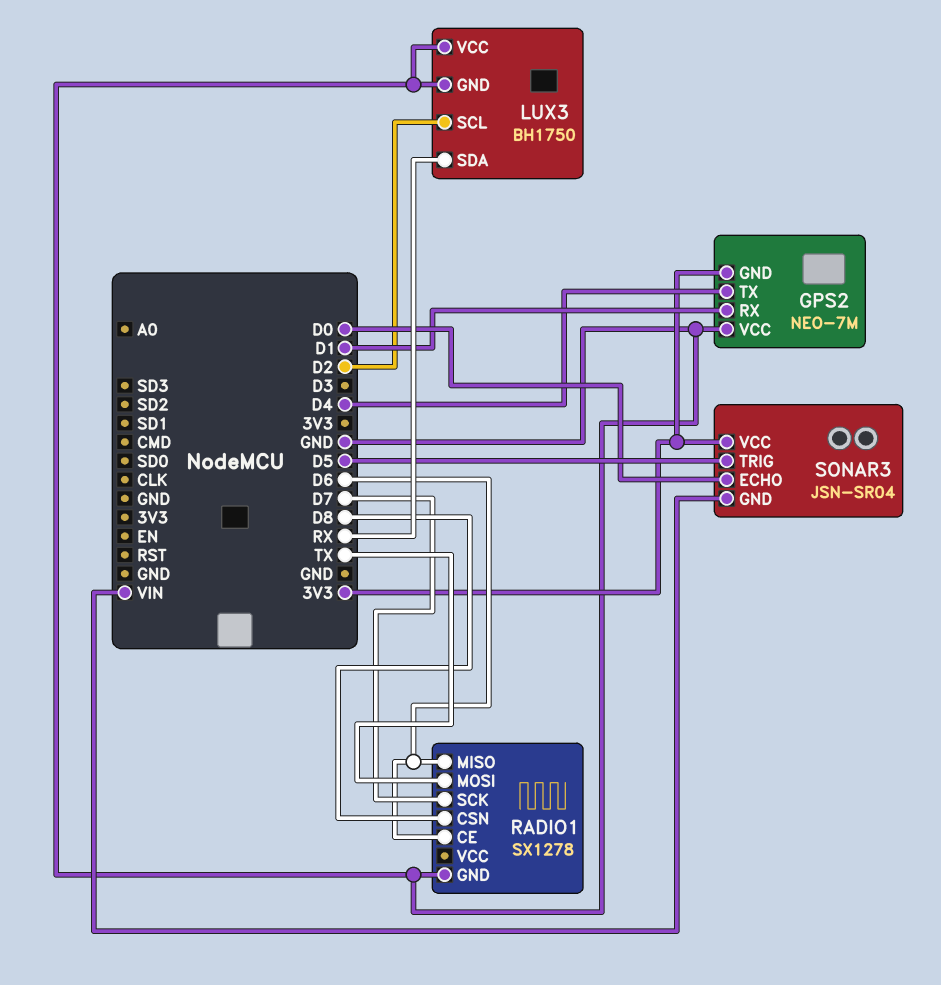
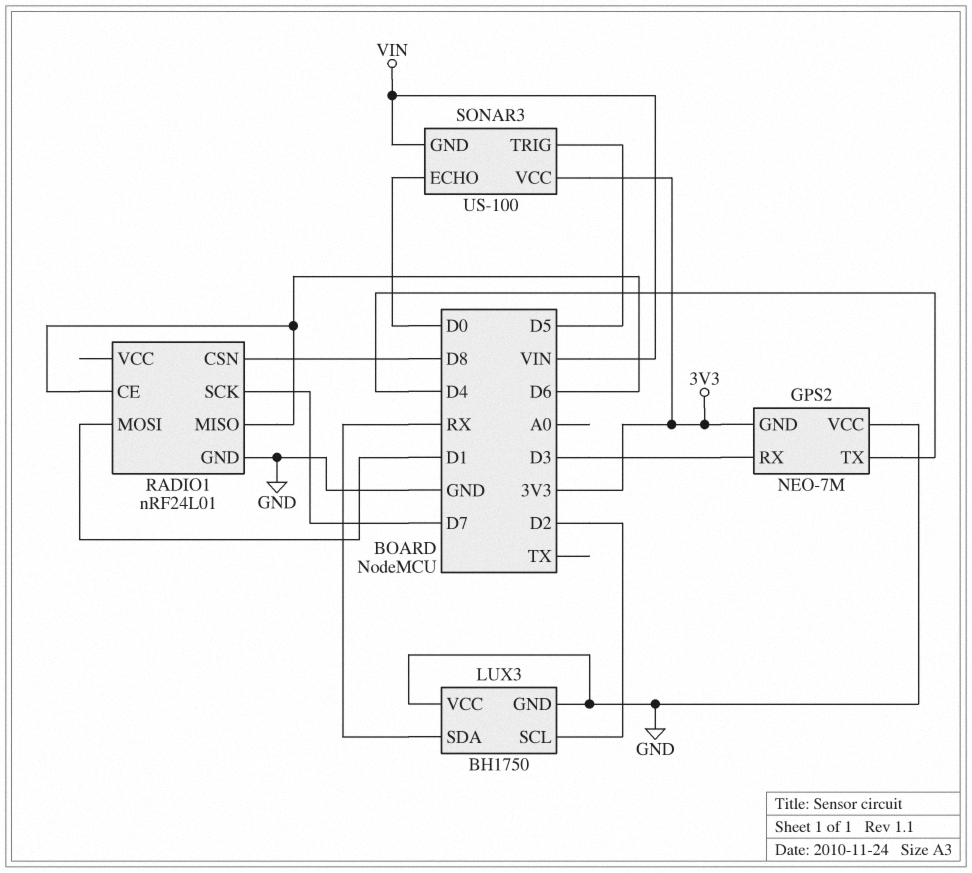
GPS2 pin RX: D1 -> D3
RADIO1: SX1278 -> nRF24L01
RADIO1 pin MOSI: TX -> D1
SONAR3: JSN-SR04 -> US-100

